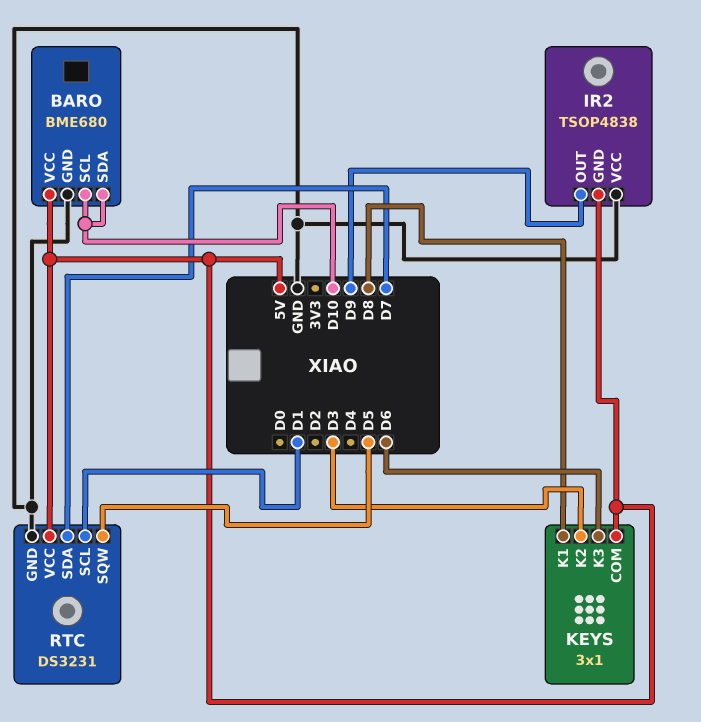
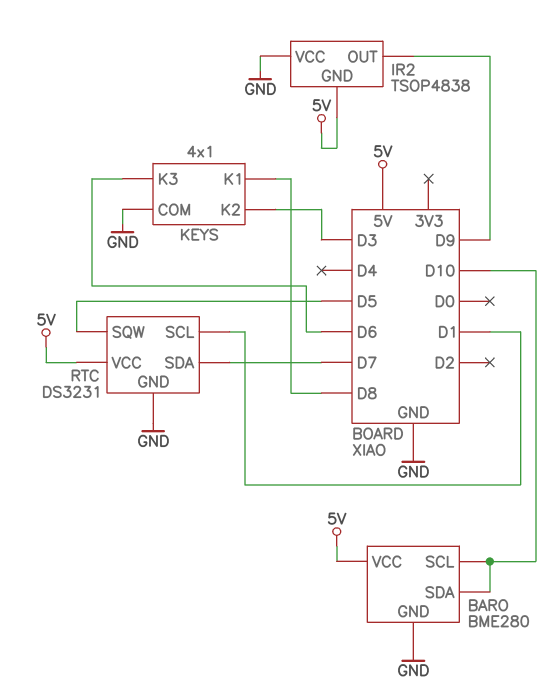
BARO: BME680 -> BME280
KEYS: 3x1 -> 4x1
KEYS pin COM: 5V -> GND

